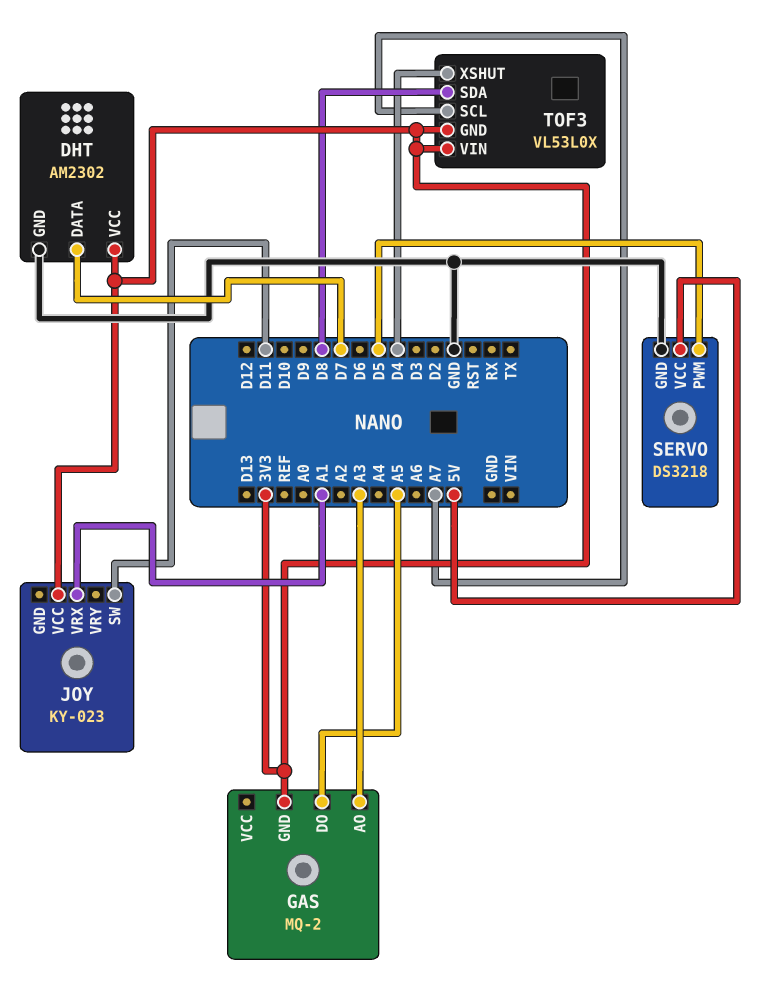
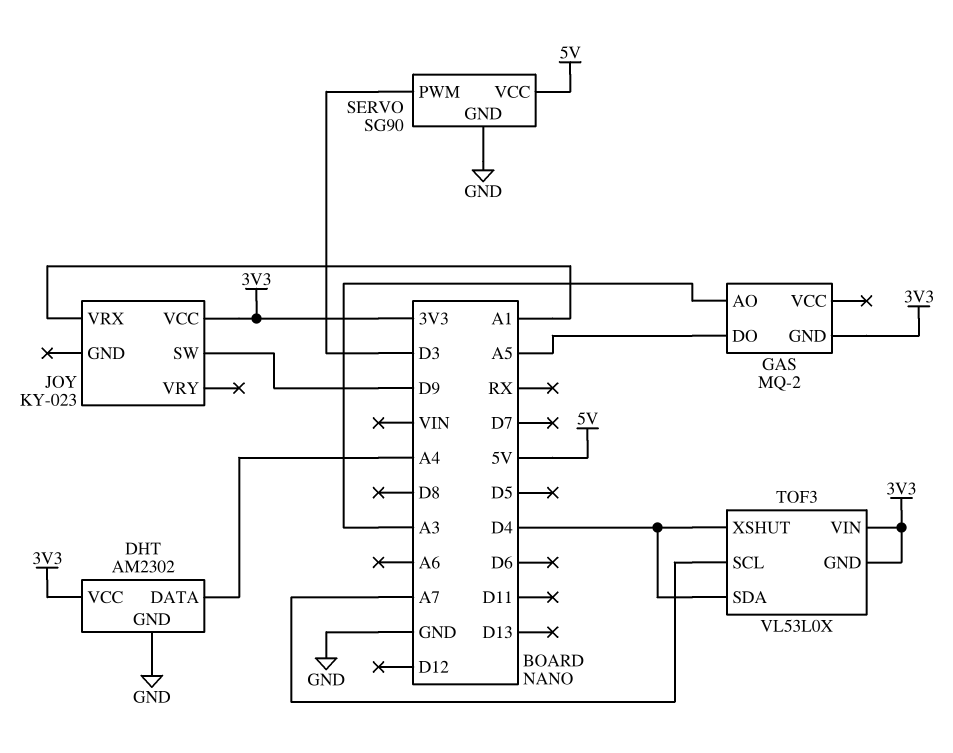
DHT pin DATA: D7 -> A4
JOY pin SW: D11 -> D9
SERVO: DS3218 -> SG90
SERVO pin PWM: D5 -> D3
TOF3 pin SDA: D8 -> D4

